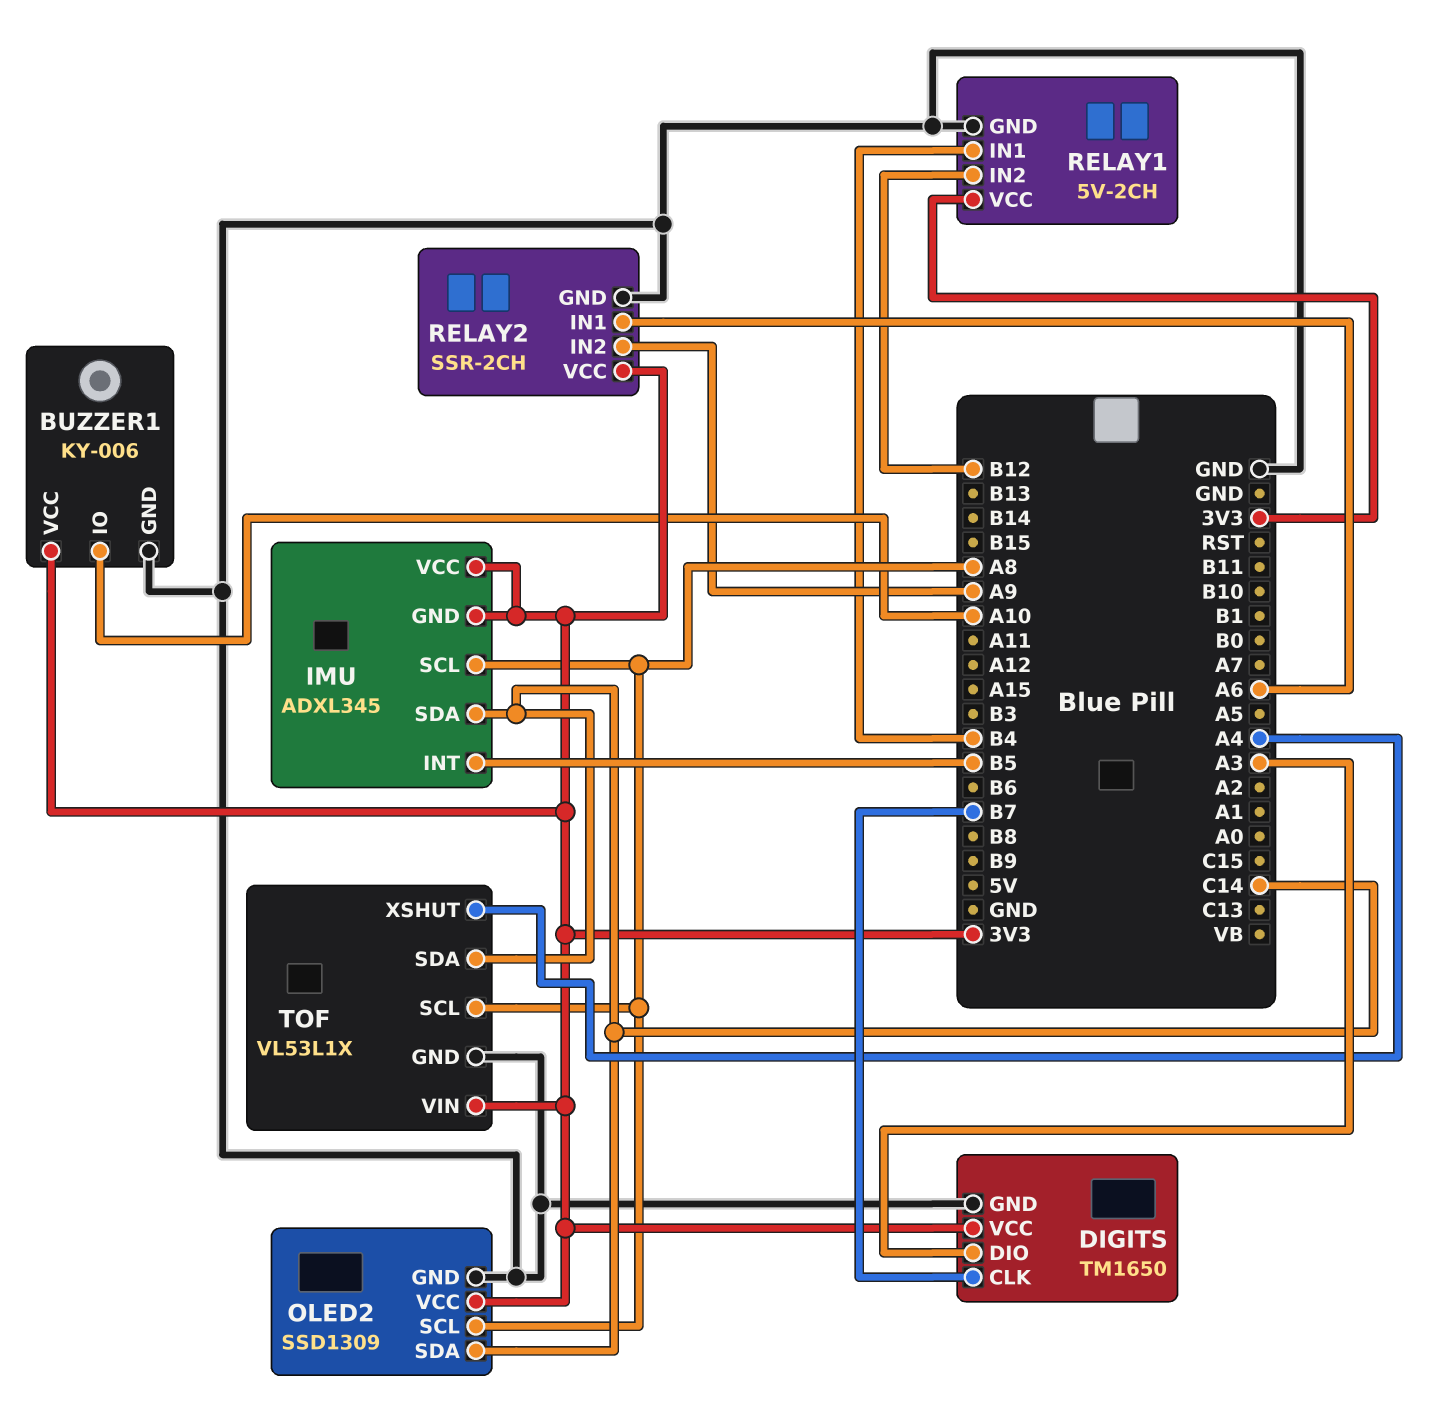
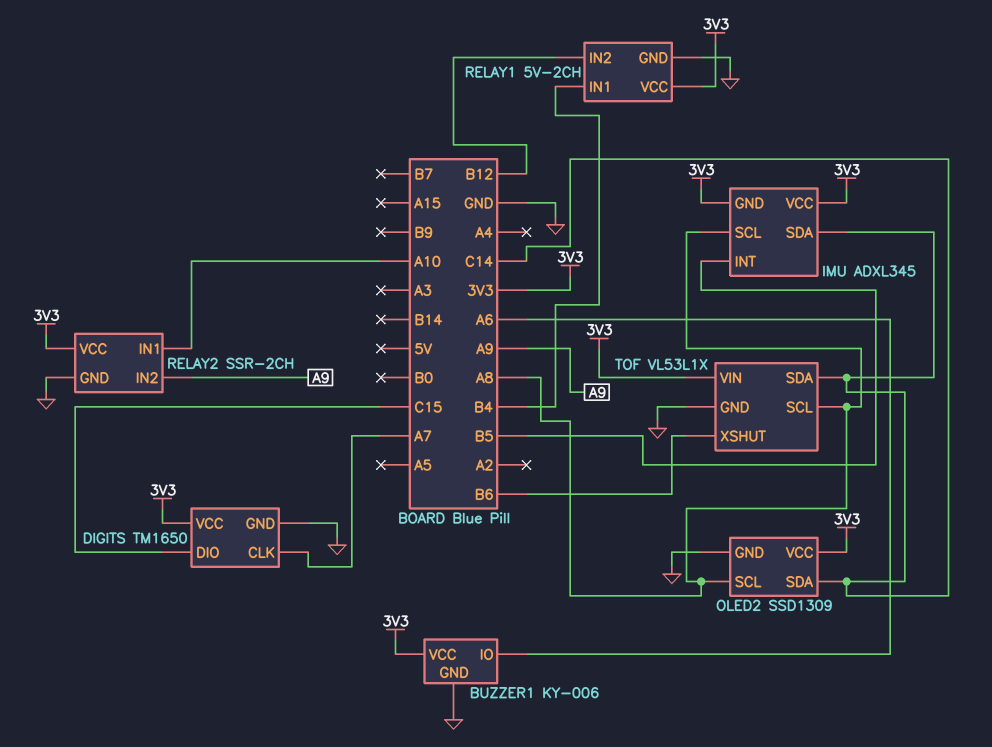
BUZZER1 pin IO: A10 -> A6
DIGITS pin CLK: B7 -> A7
DIGITS pin DIO: A3 -> C15
RELAY2 pin IN1: A6 -> A10
TOF pin XSHUT: A4 -> B6

